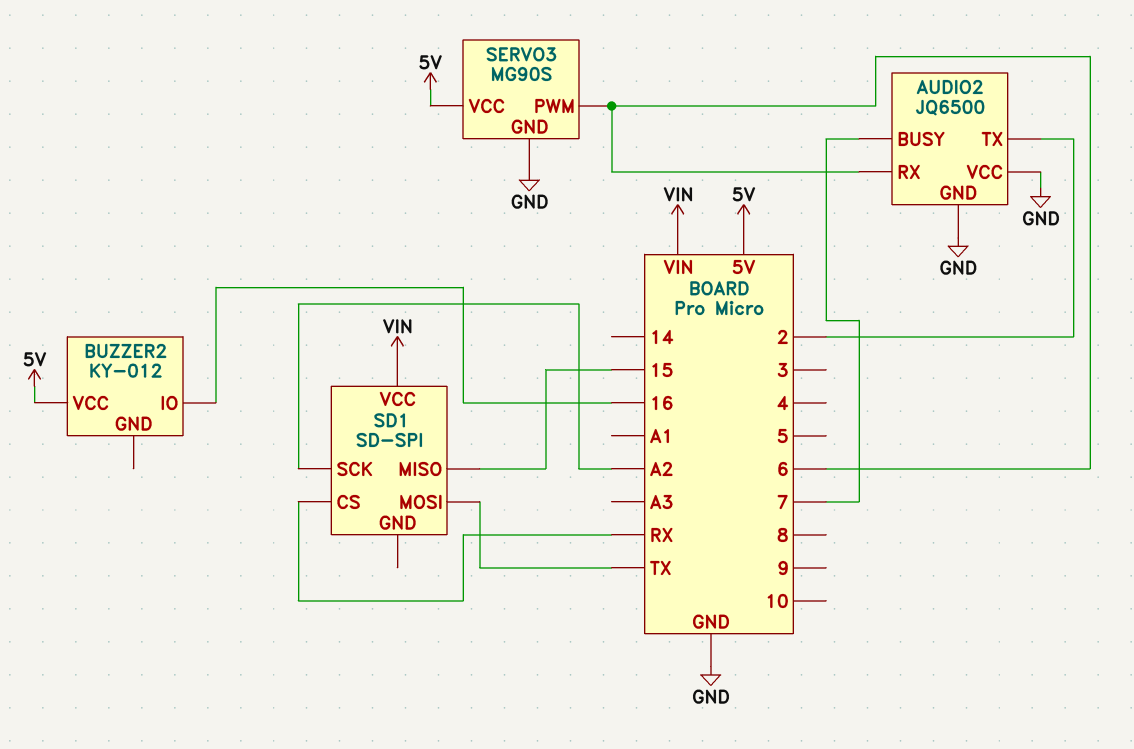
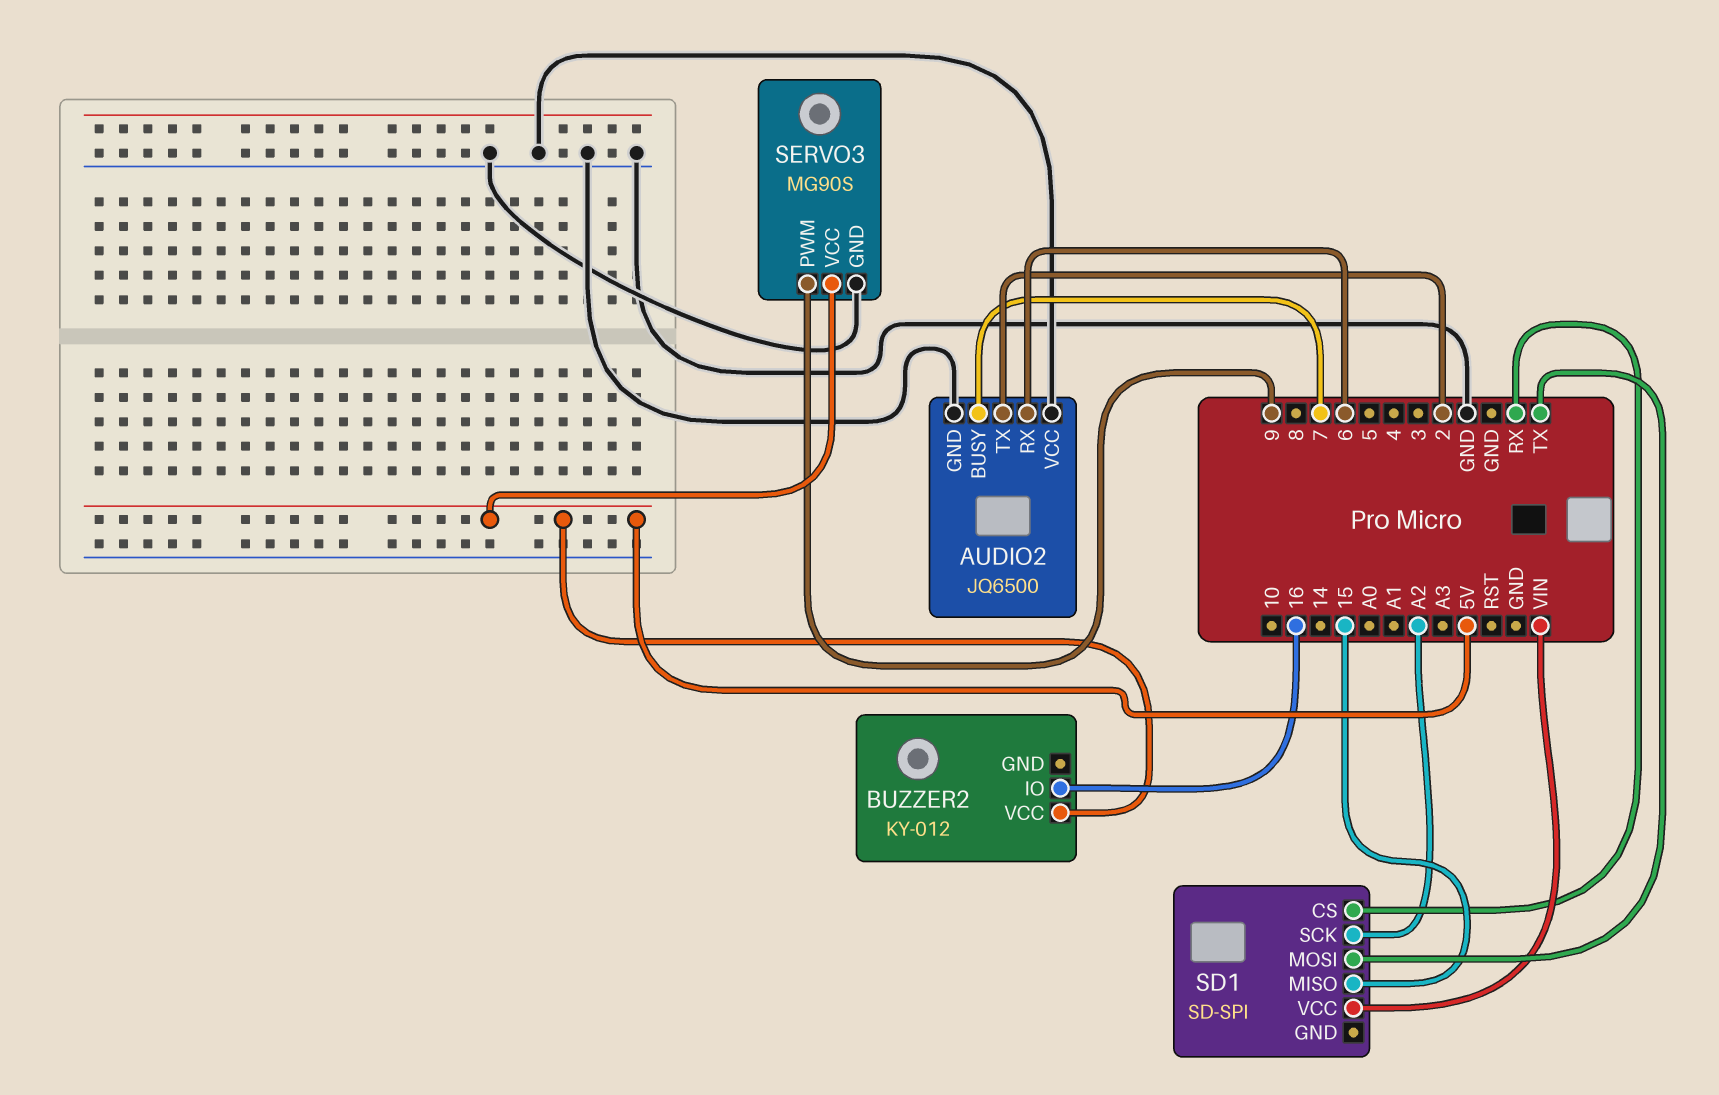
SERVO3 pin PWM: 6 -> 9

